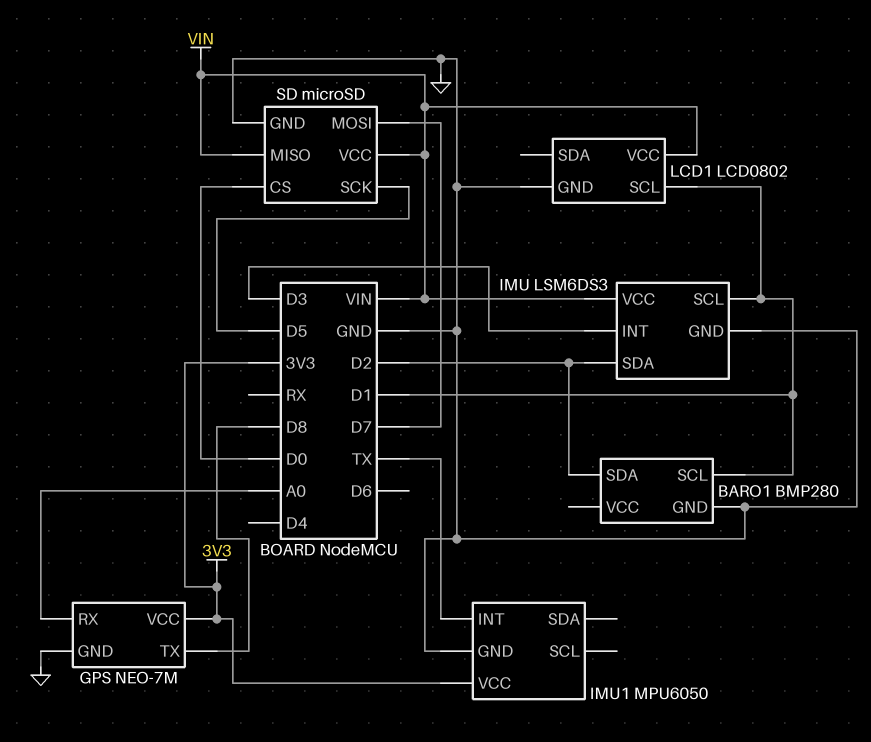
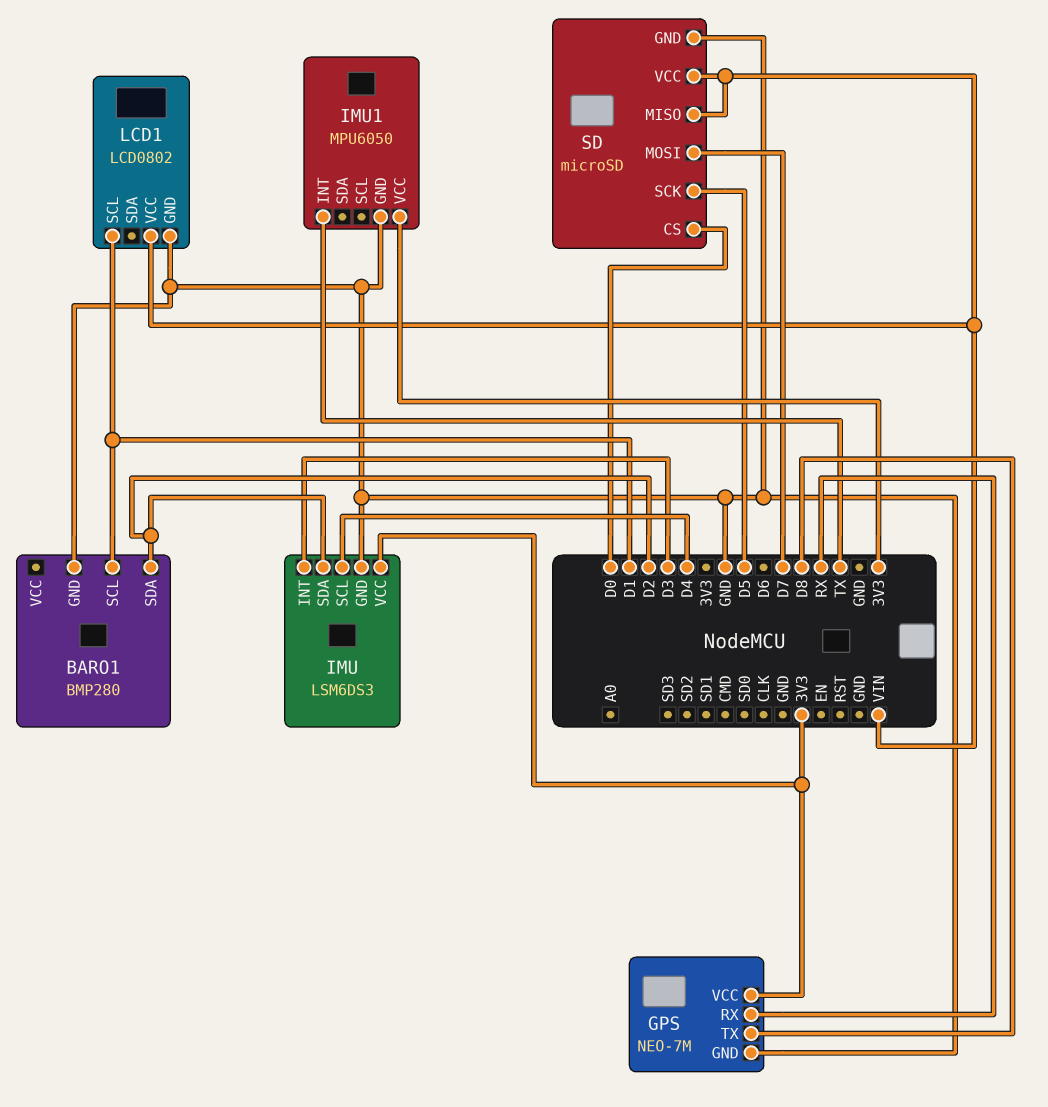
GPS pin RX: A0 -> RX
IMU pin SCL: D1 -> D4
IMU pin VCC: VIN -> 3V3

